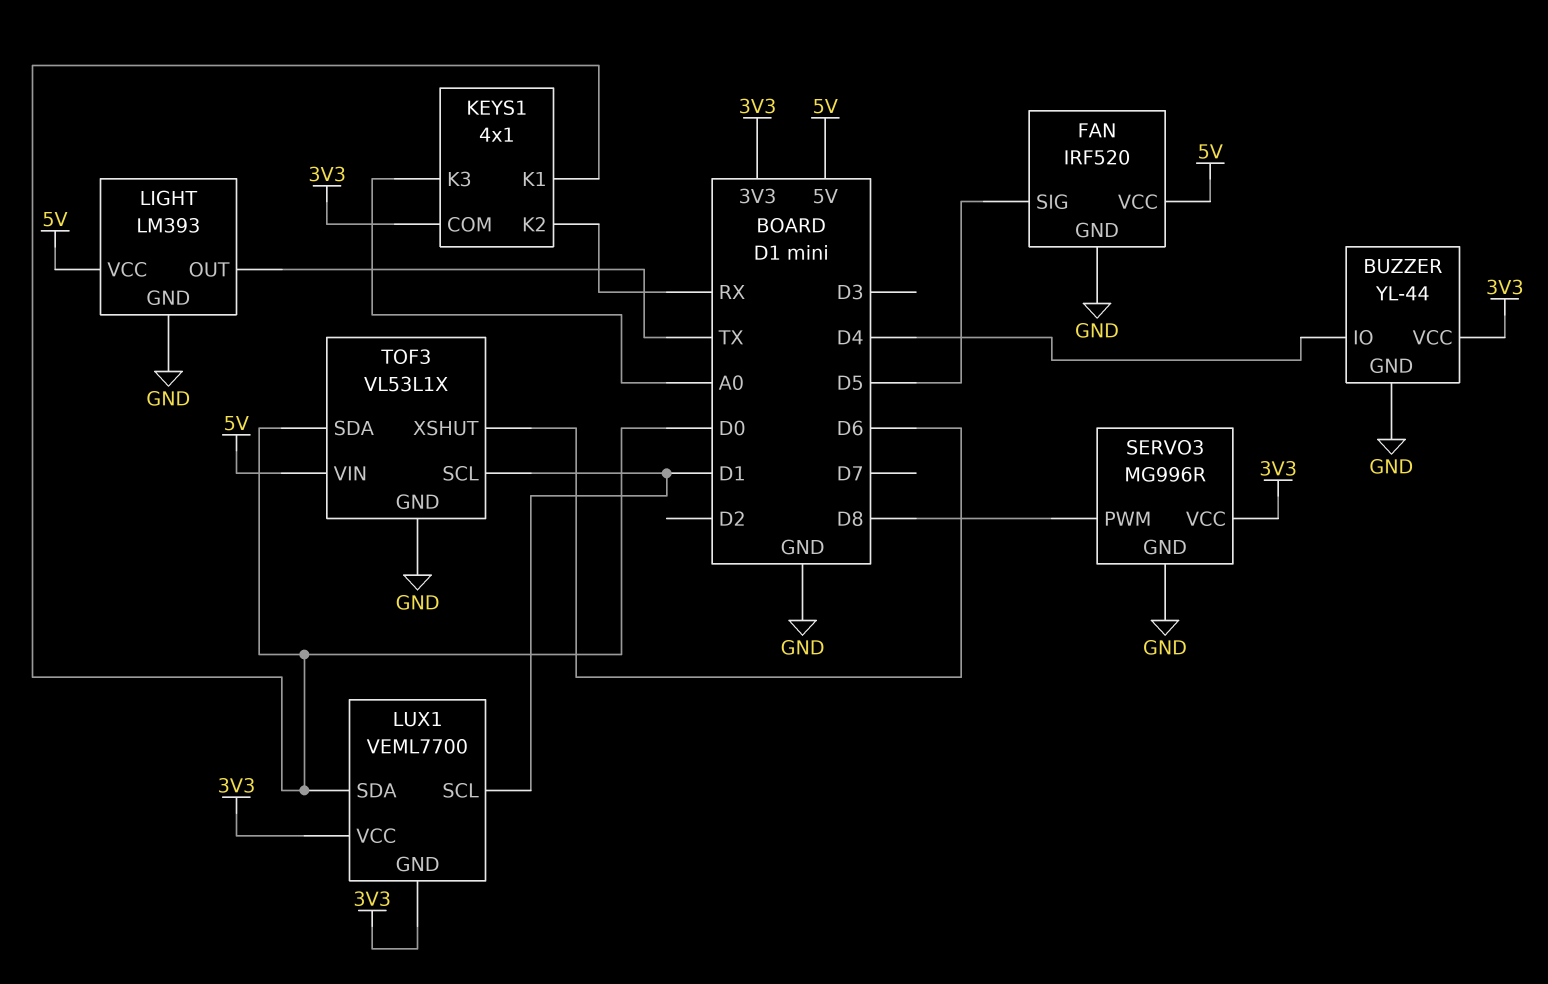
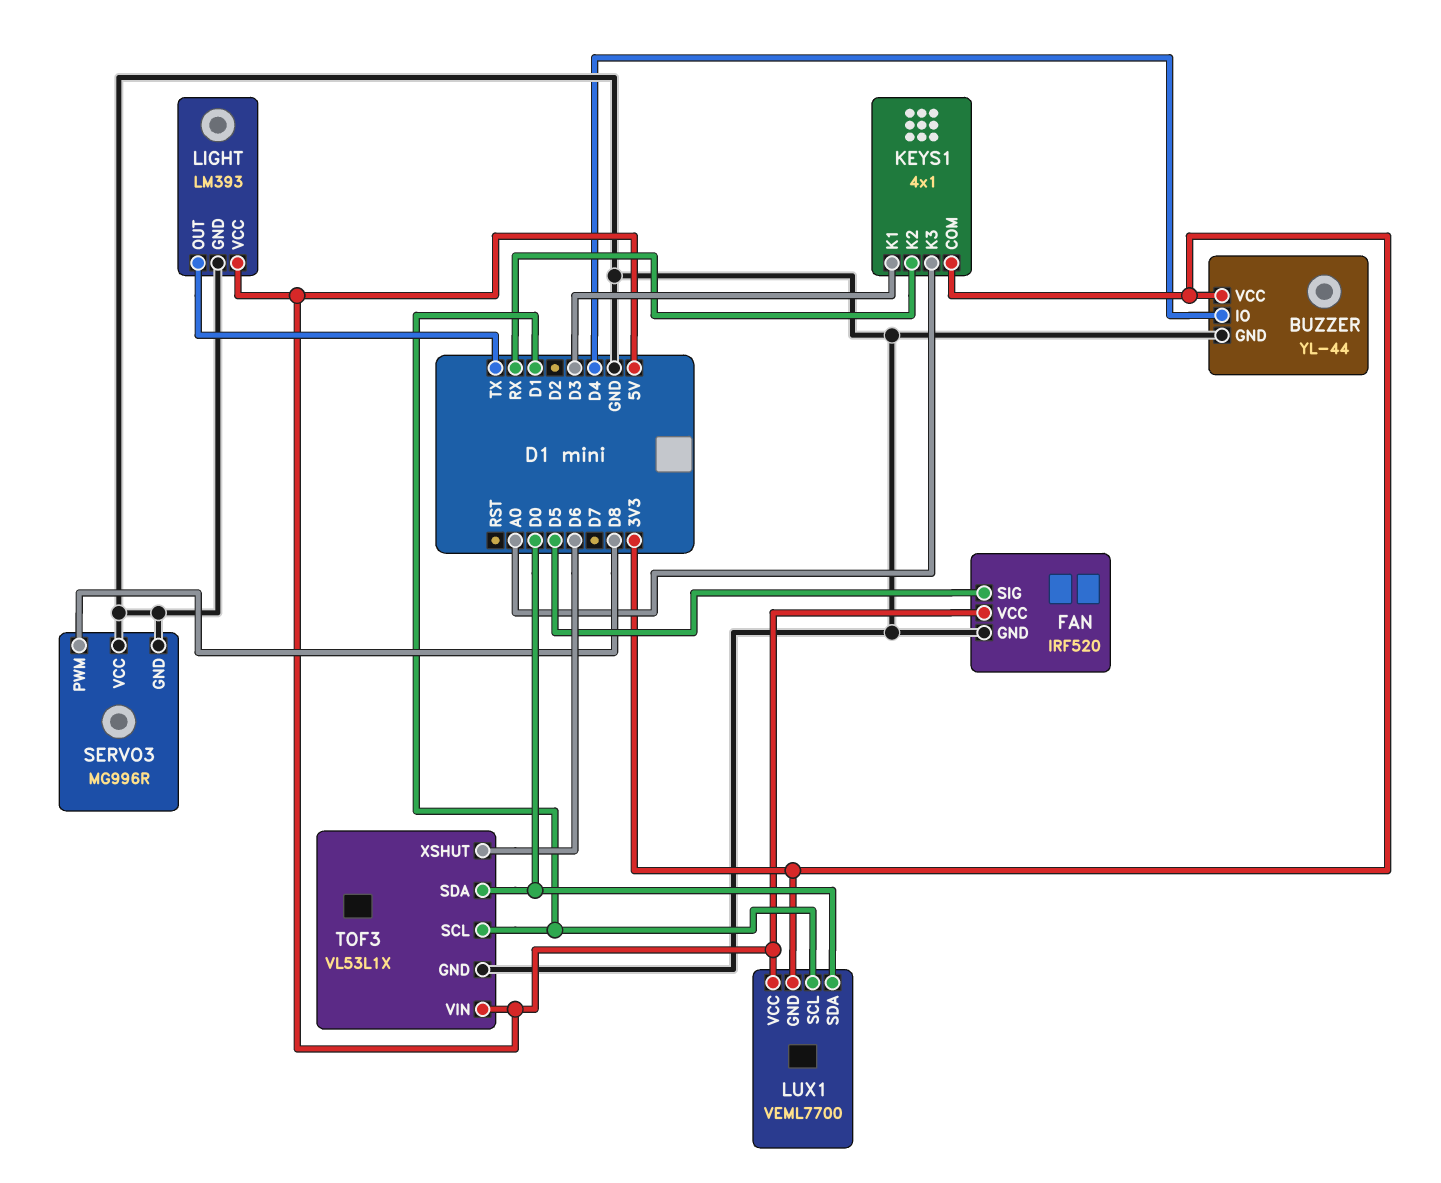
KEYS1 pin K1: D0 -> D3
LUX1 pin VCC: 3V3 -> 5V
SERVO3 pin VCC: 3V3 -> GND

